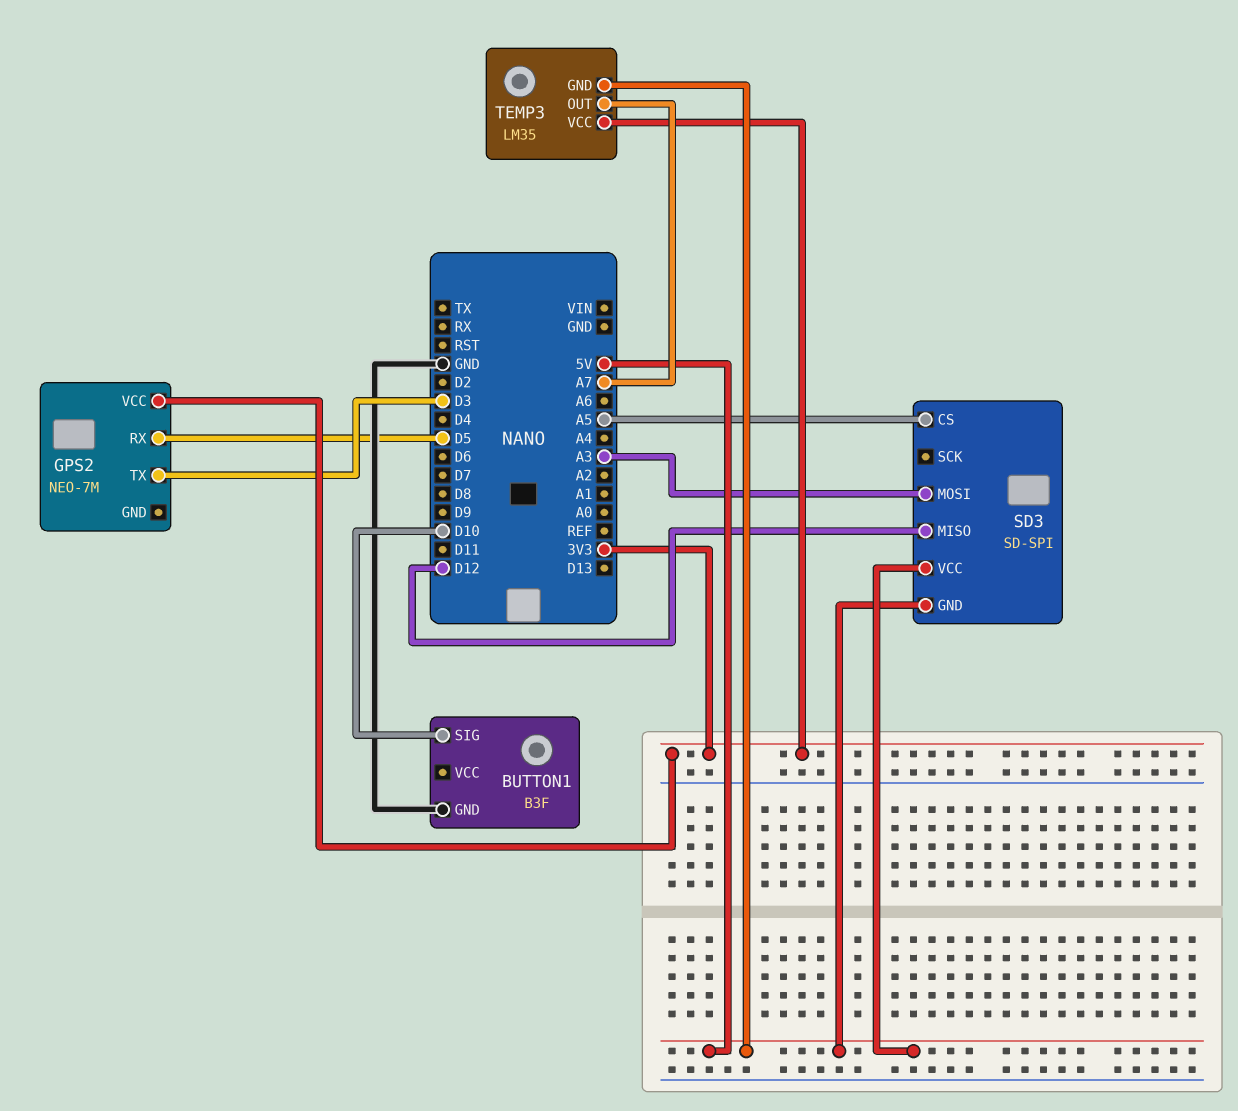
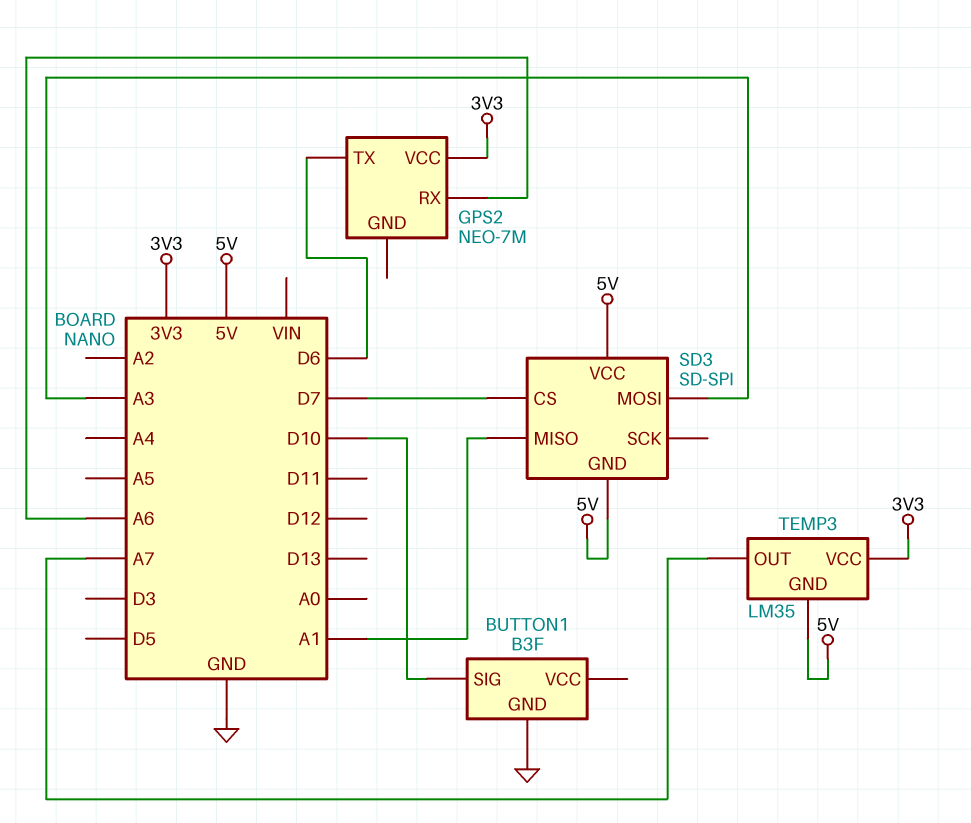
GPS2 pin RX: D5 -> A6
GPS2 pin TX: D3 -> D6
SD3 pin CS: A5 -> D7
SD3 pin MISO: D12 -> A1

